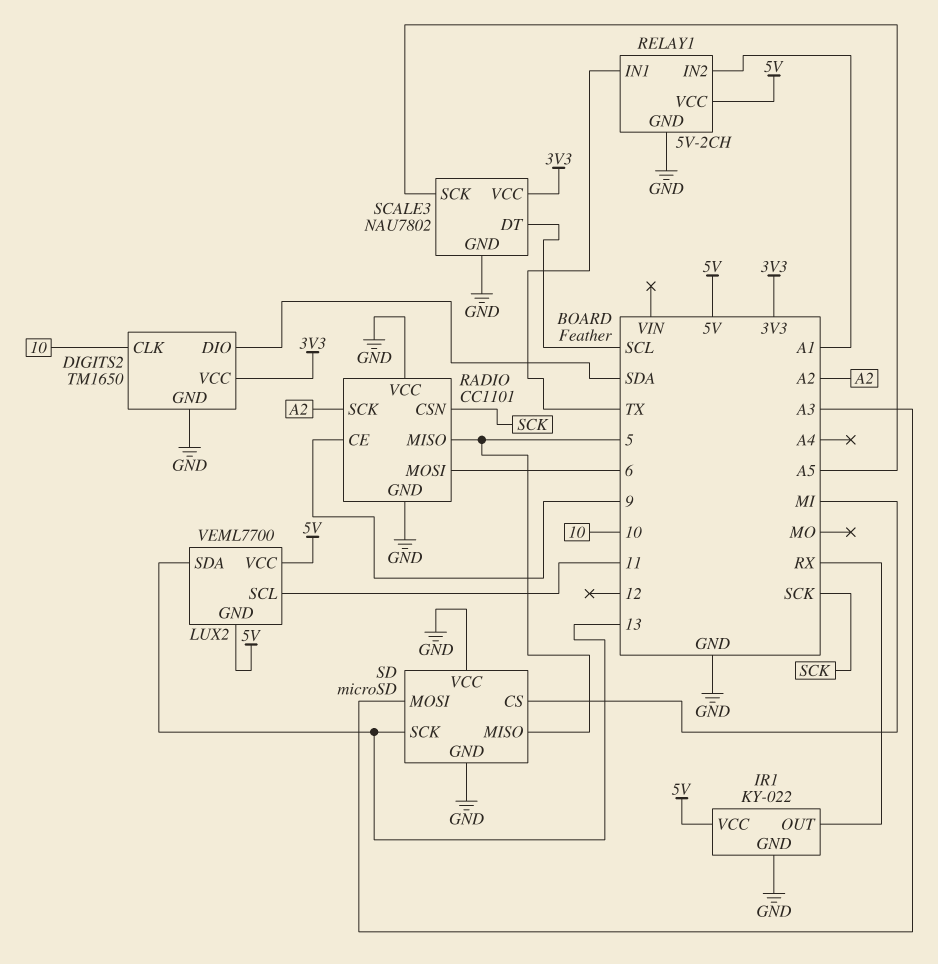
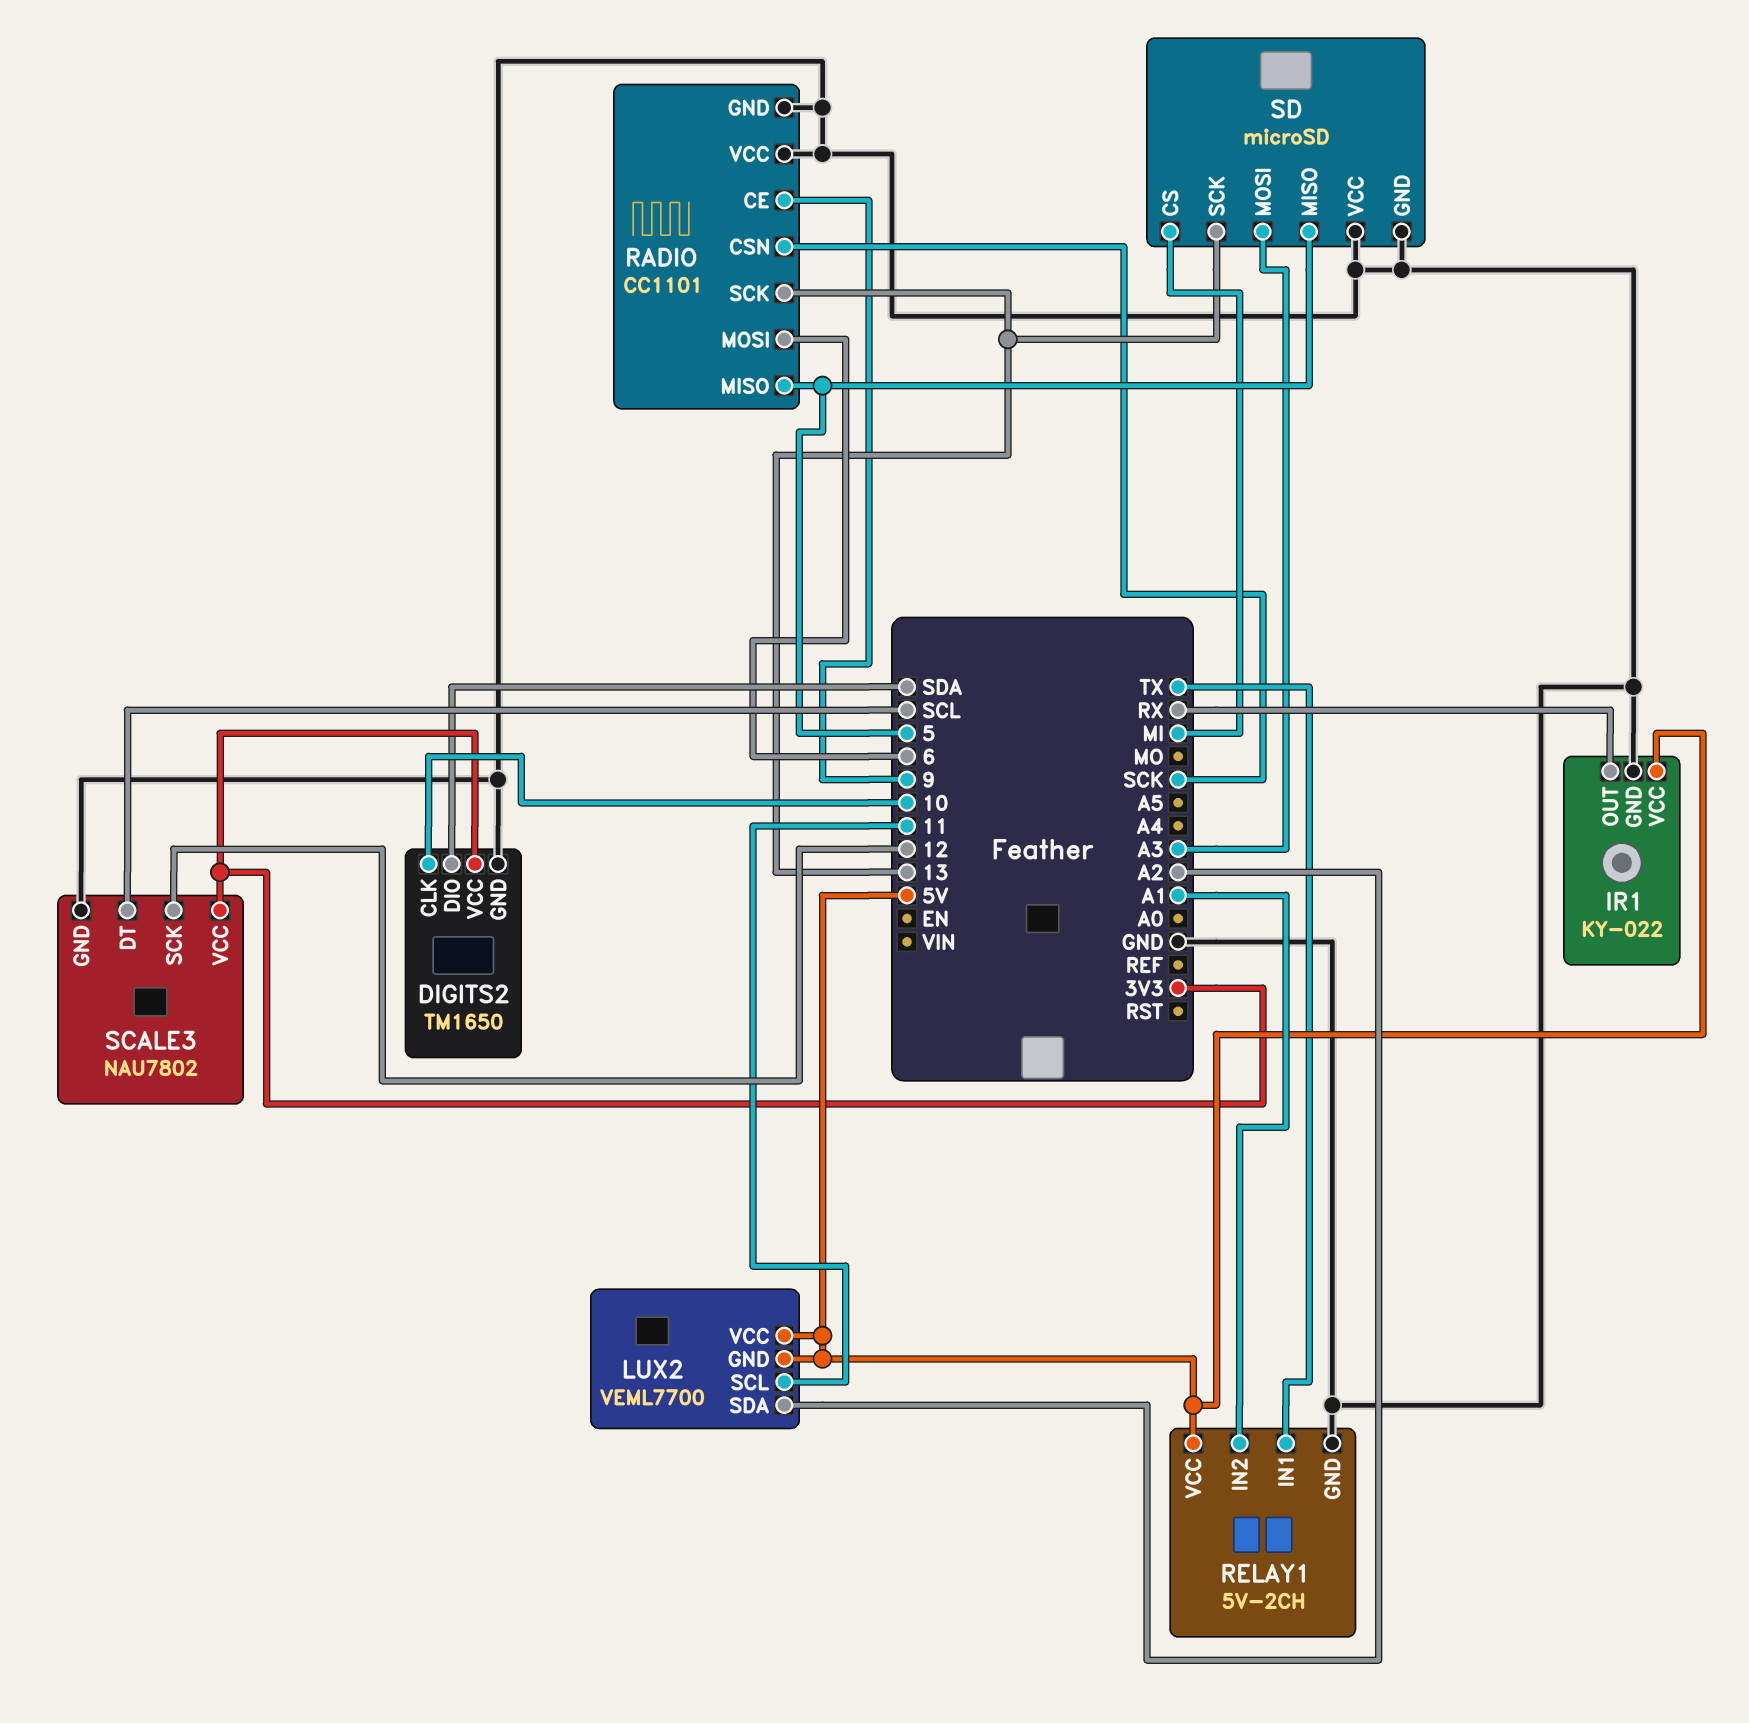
LUX2 pin SDA: 13 -> A2
RADIO pin SCK: A2 -> 13
SCALE3 pin SCK: A5 -> 12

